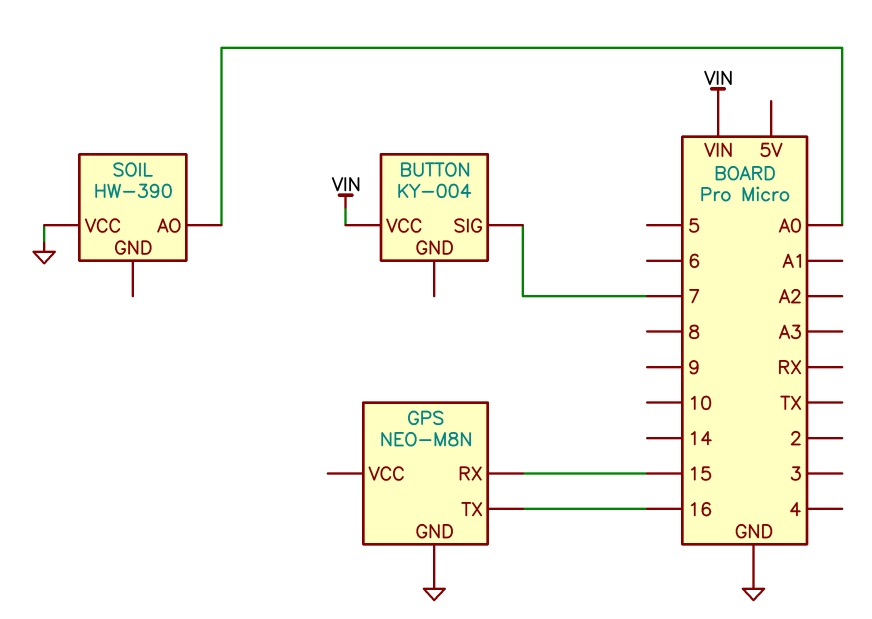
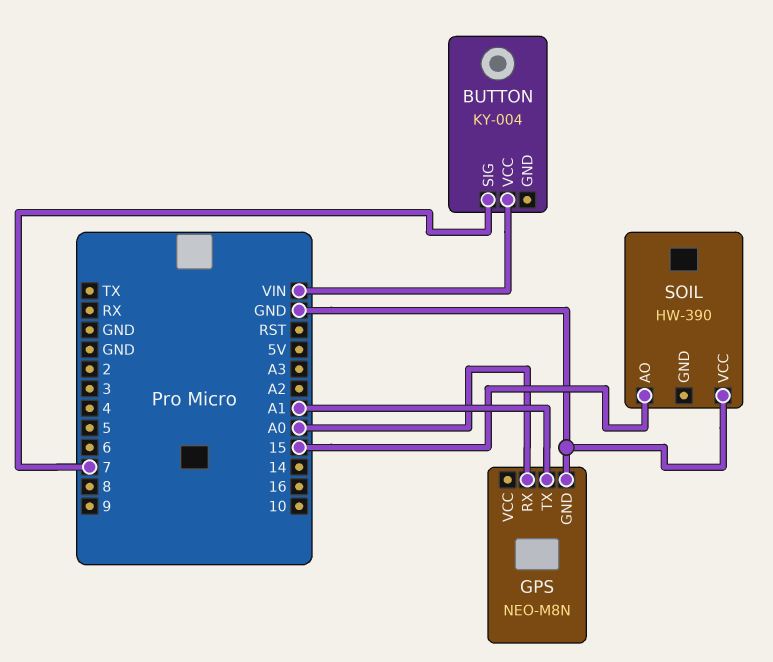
GPS pin RX: 15 -> A0
GPS pin TX: 16 -> A1
SOIL pin AO: A0 -> 15

